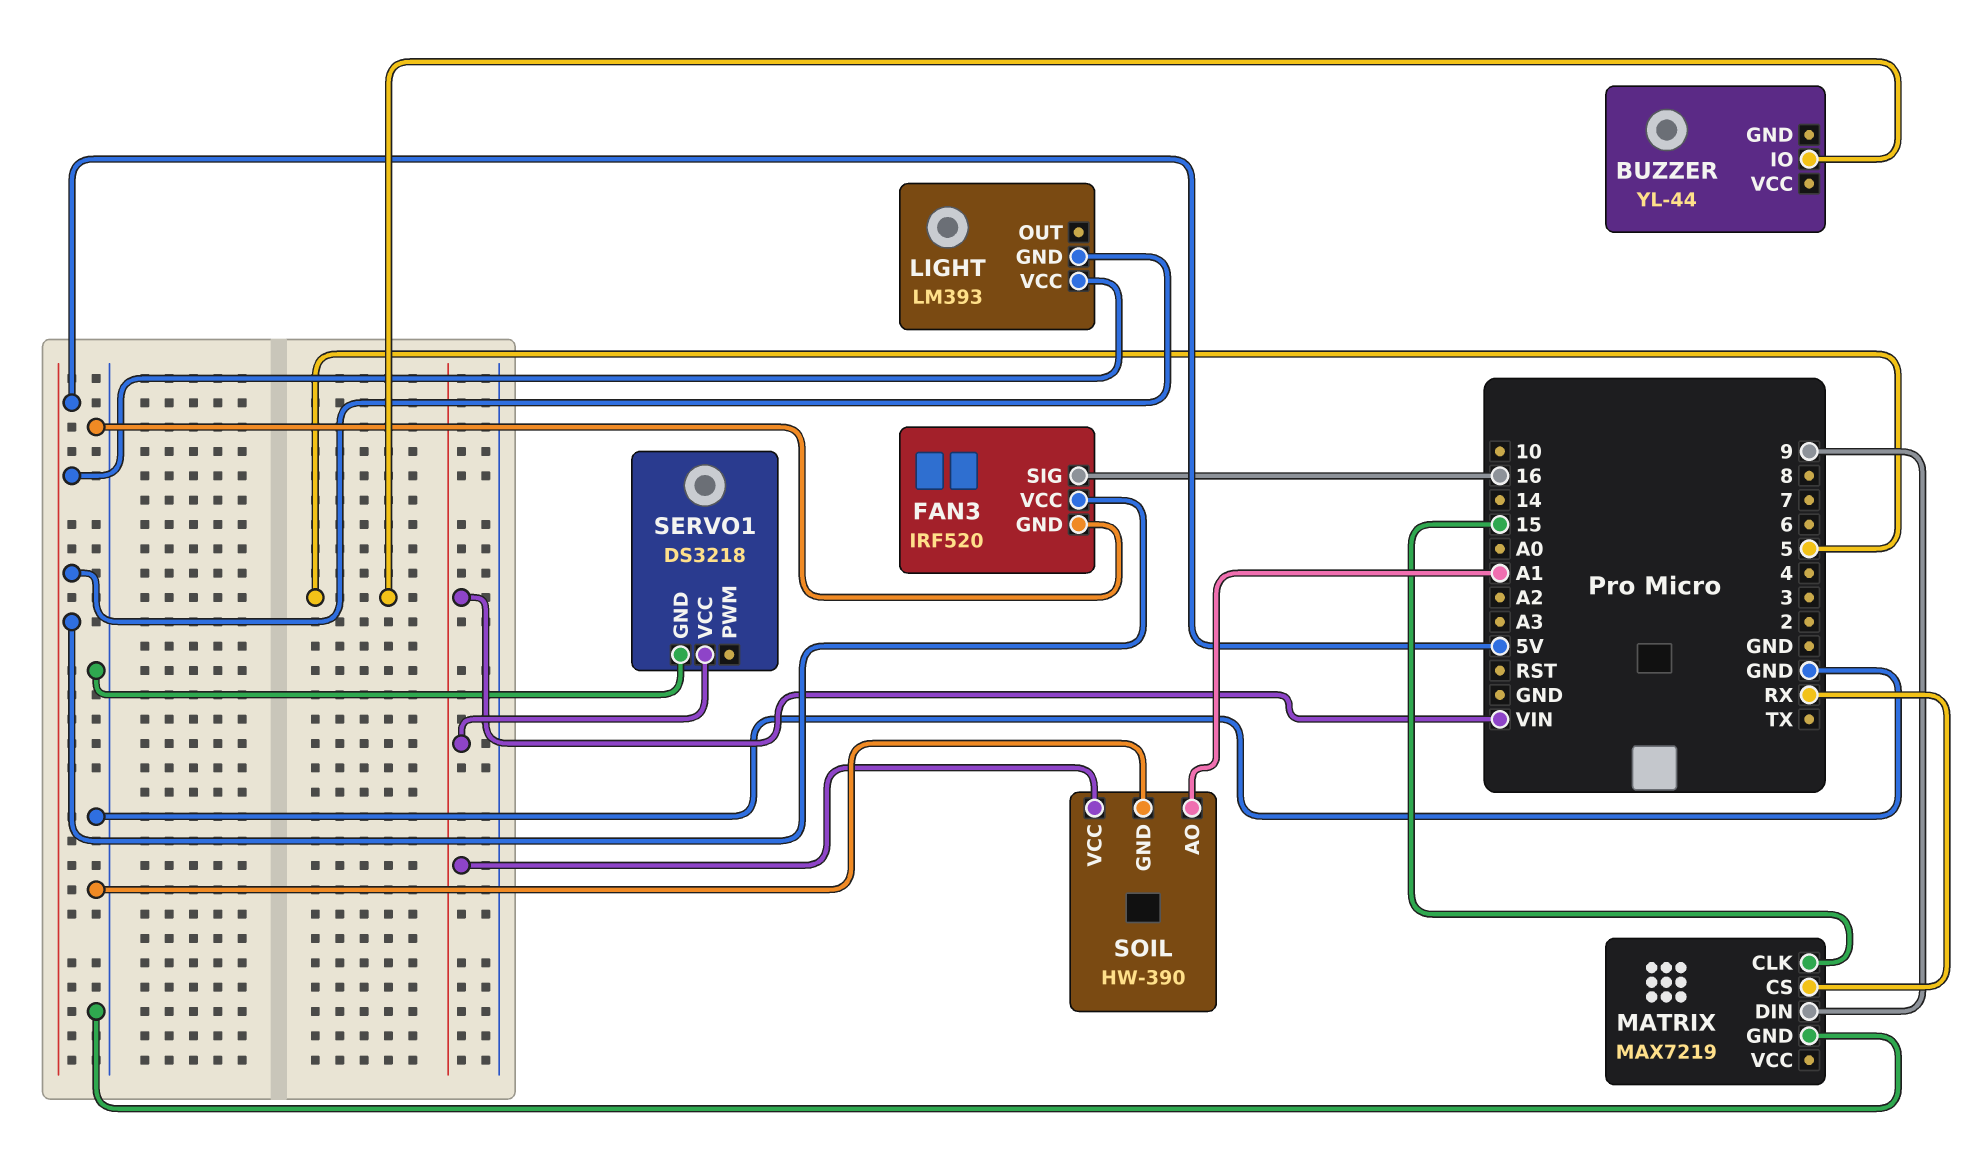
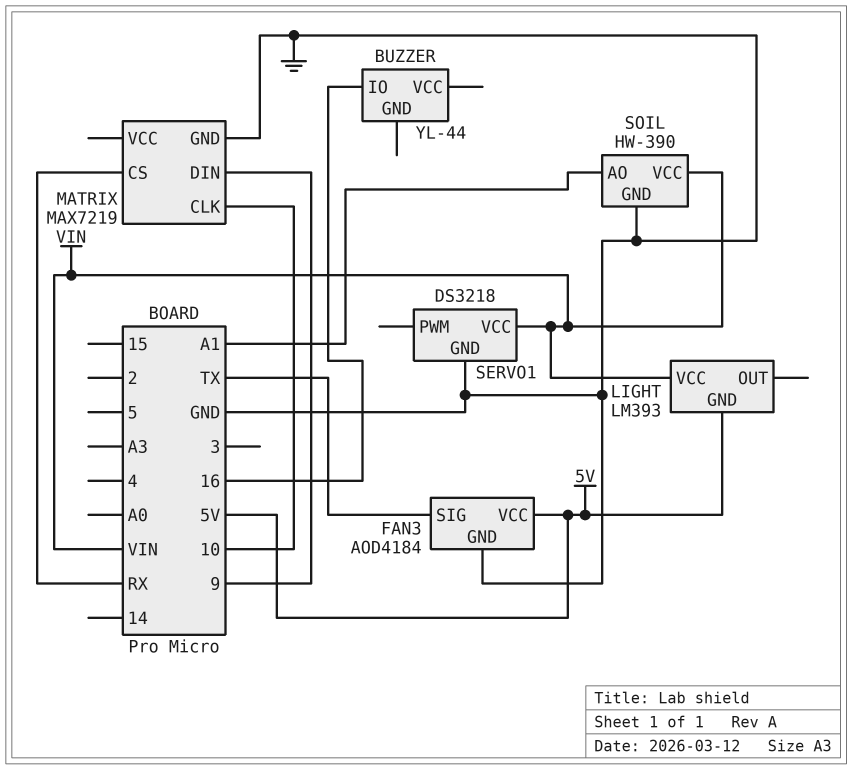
BUZZER pin IO: 5 -> 16
FAN3: IRF520 -> AOD4184
FAN3 pin SIG: 16 -> TX
LIGHT pin VCC: 5V -> VIN
MATRIX pin CLK: 15 -> 10

